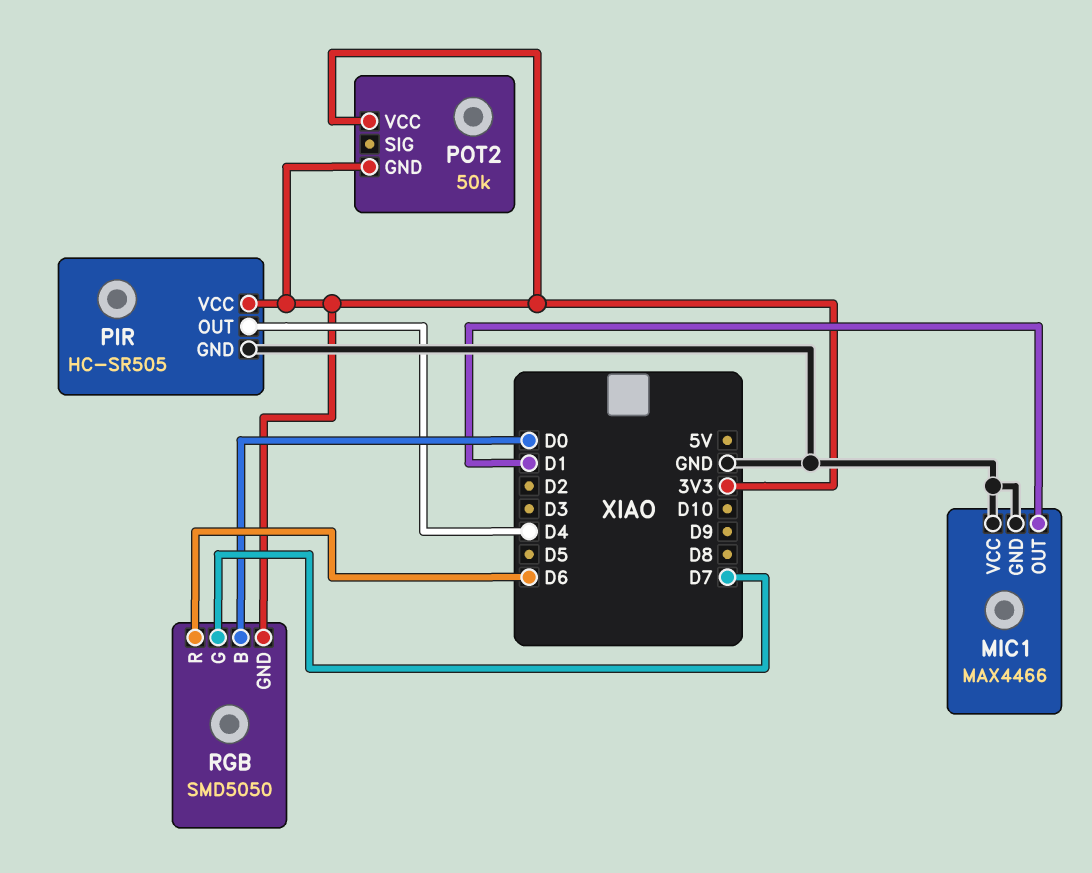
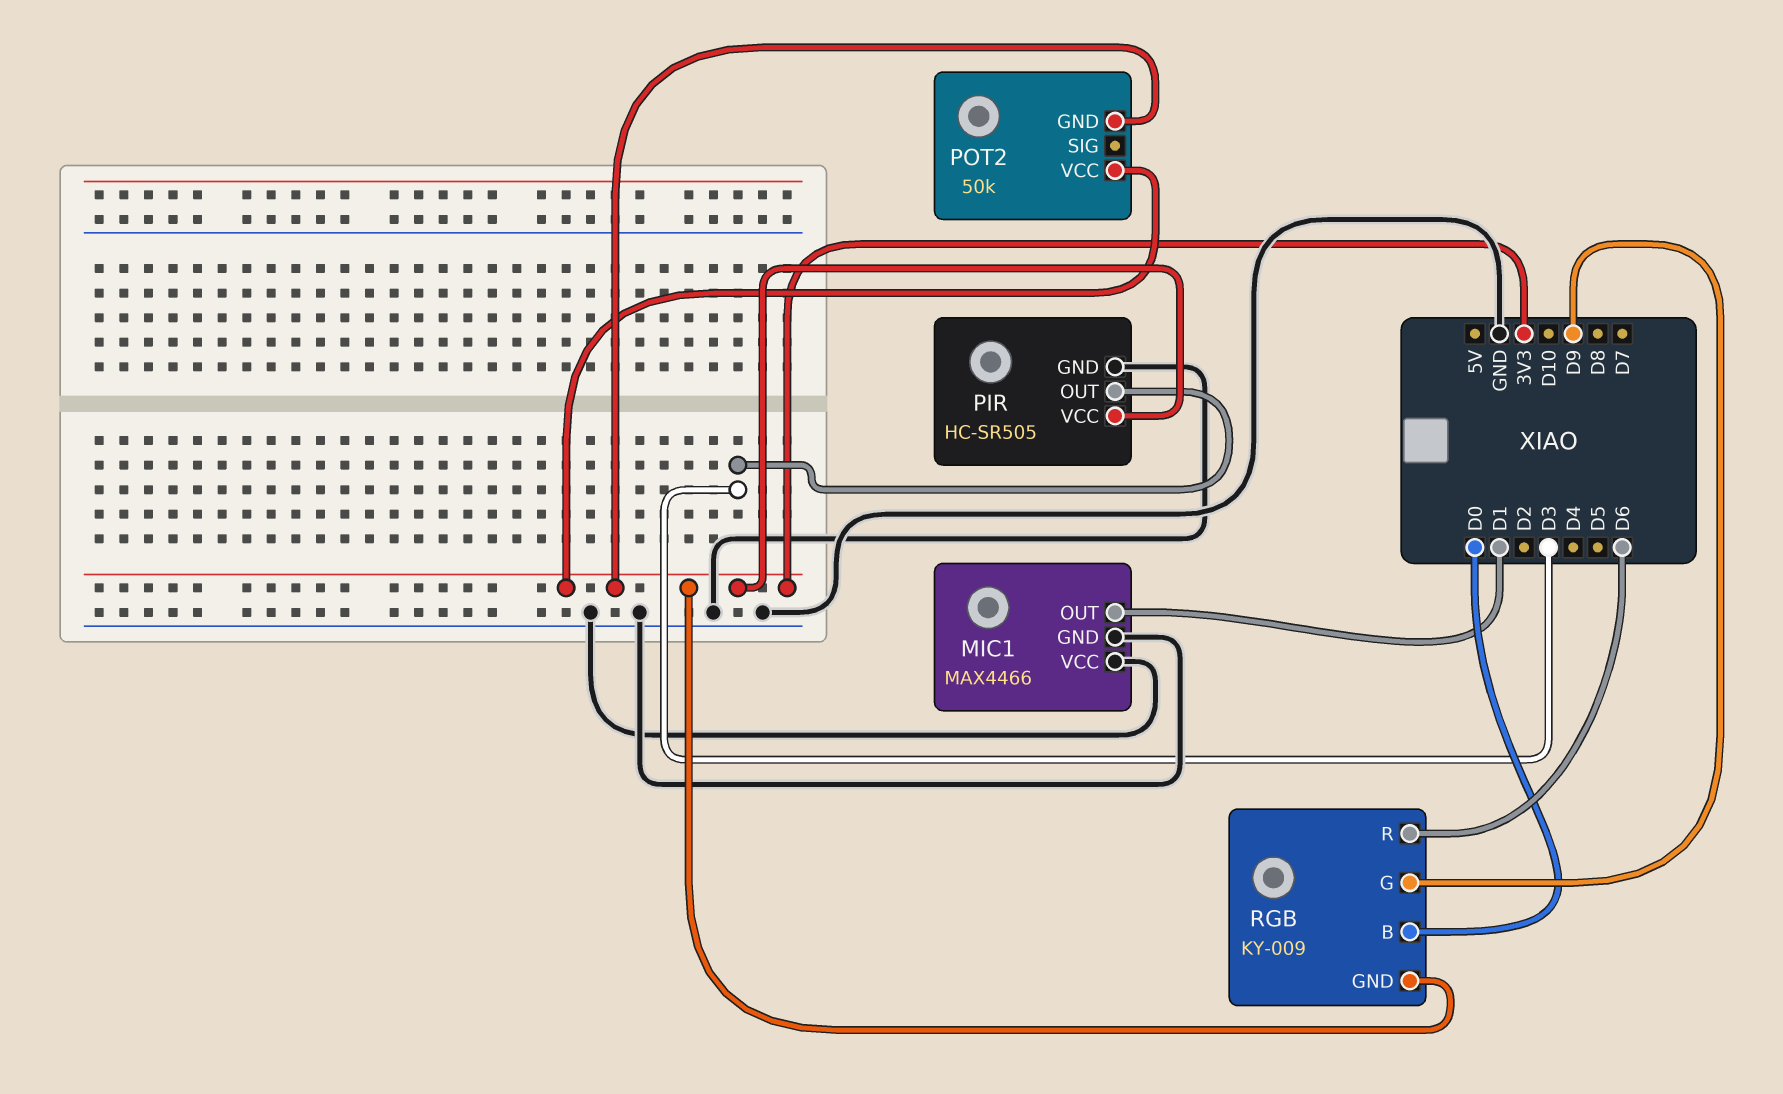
PIR pin OUT: D4 -> D3
RGB: SMD5050 -> KY-009
RGB pin G: D7 -> D9

